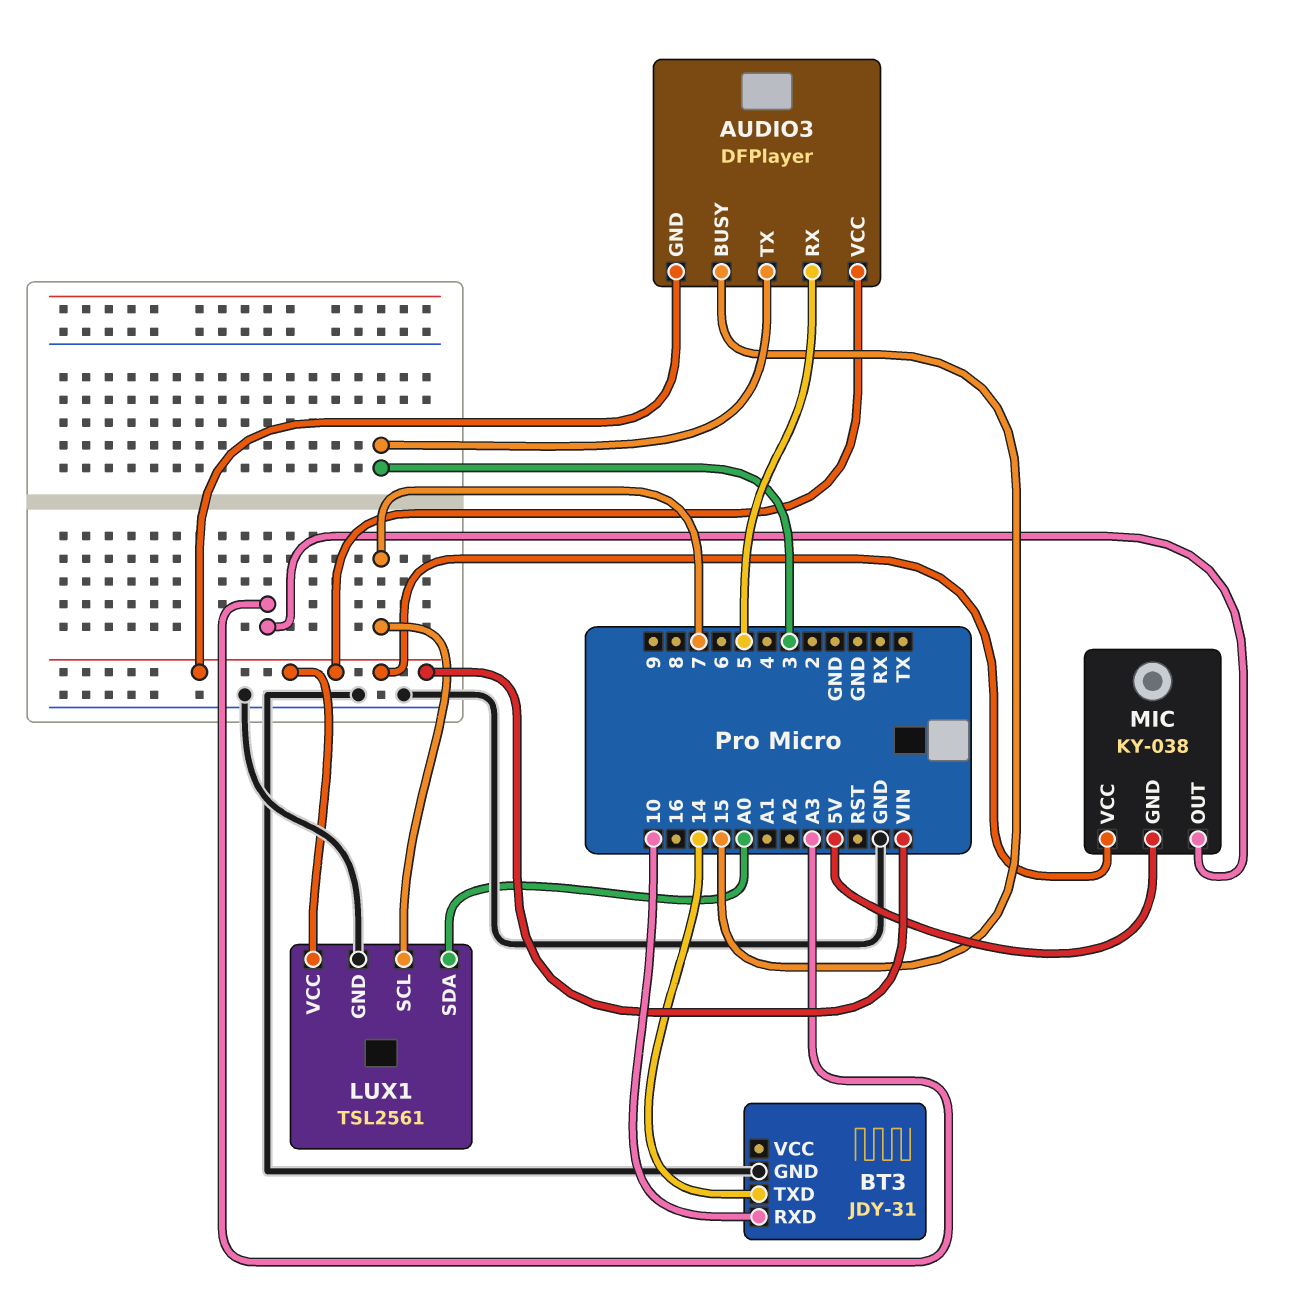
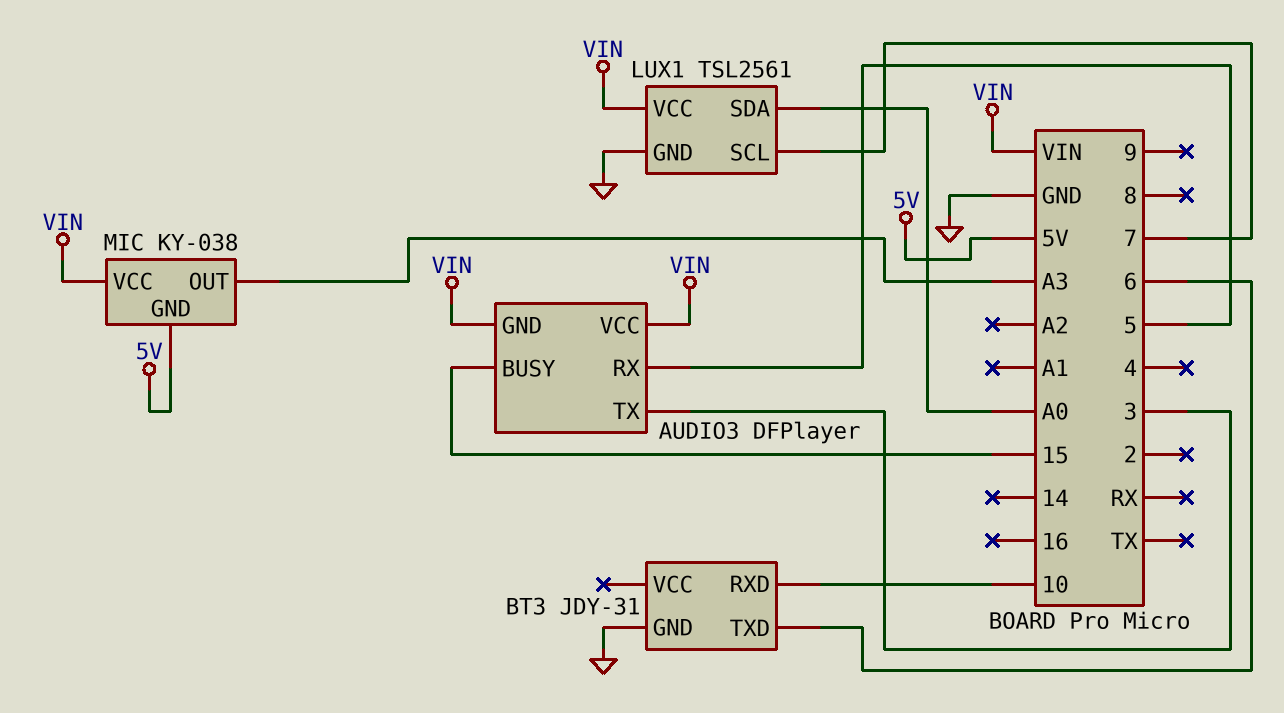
BT3 pin TXD: 14 -> 6

